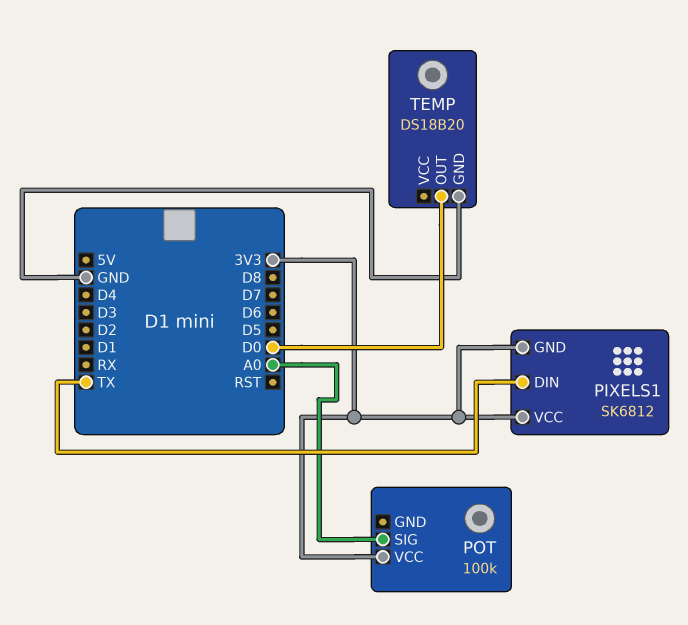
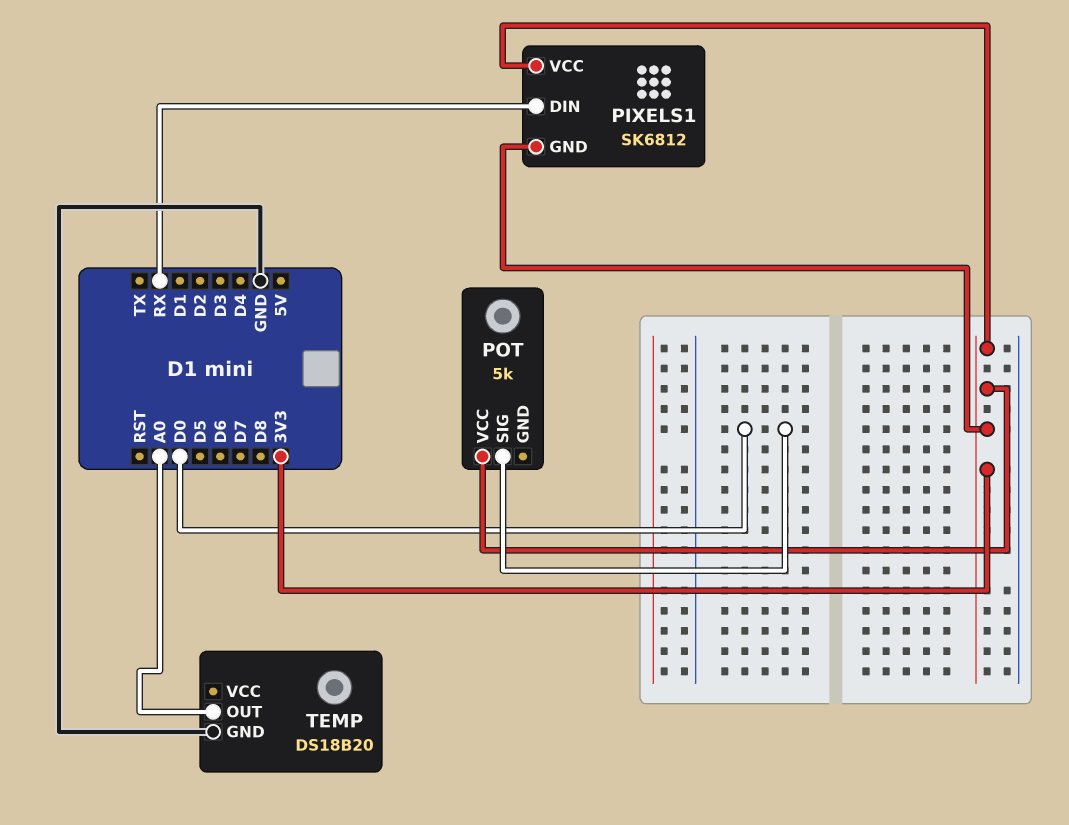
PIXELS1 pin DIN: TX -> RX
POT: 100k -> 5k
POT pin SIG: A0 -> D0
TEMP pin OUT: D0 -> A0

